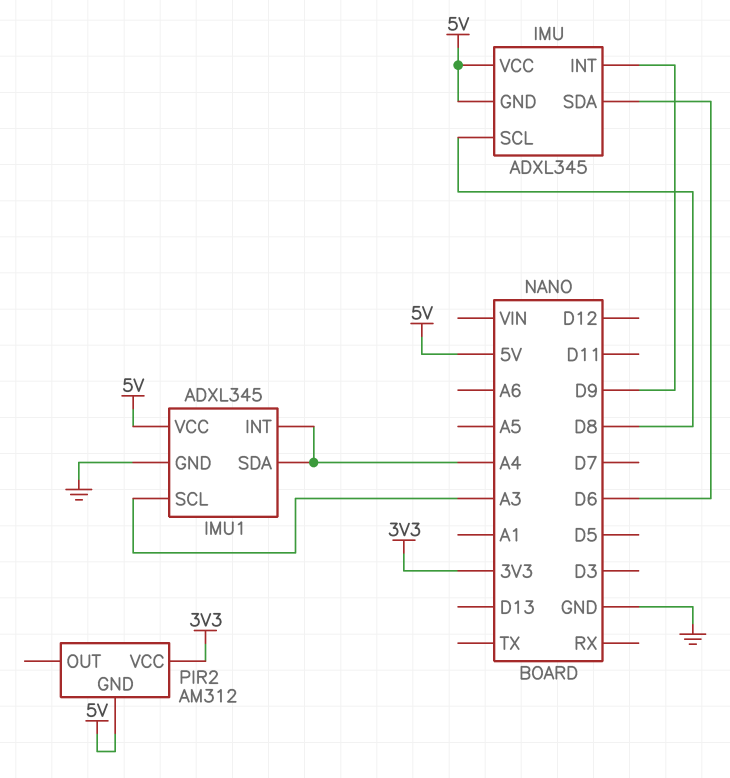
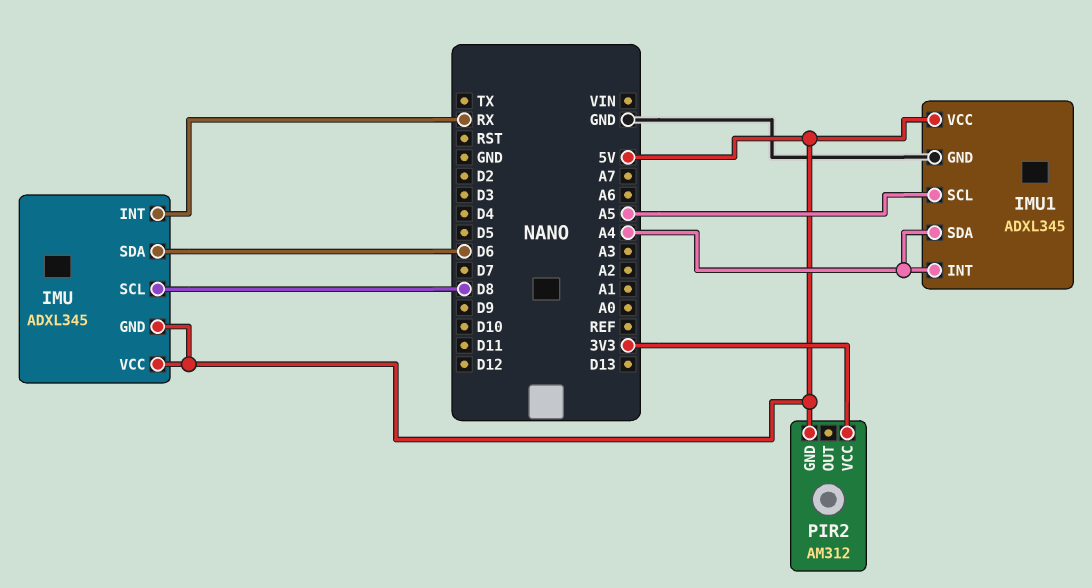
IMU pin INT: D9 -> RX
IMU1 pin SCL: A3 -> A5

